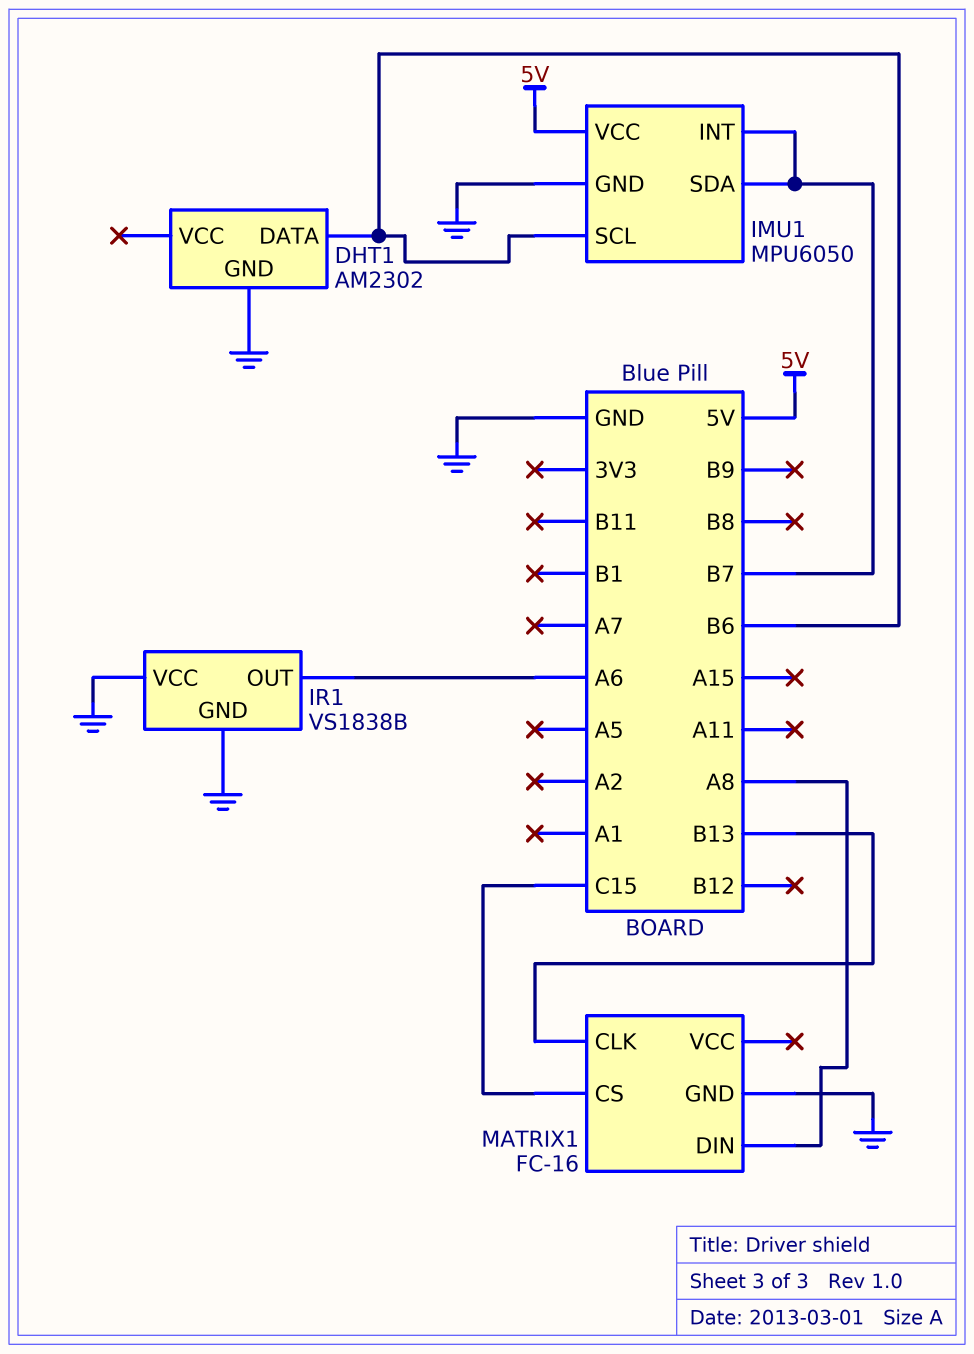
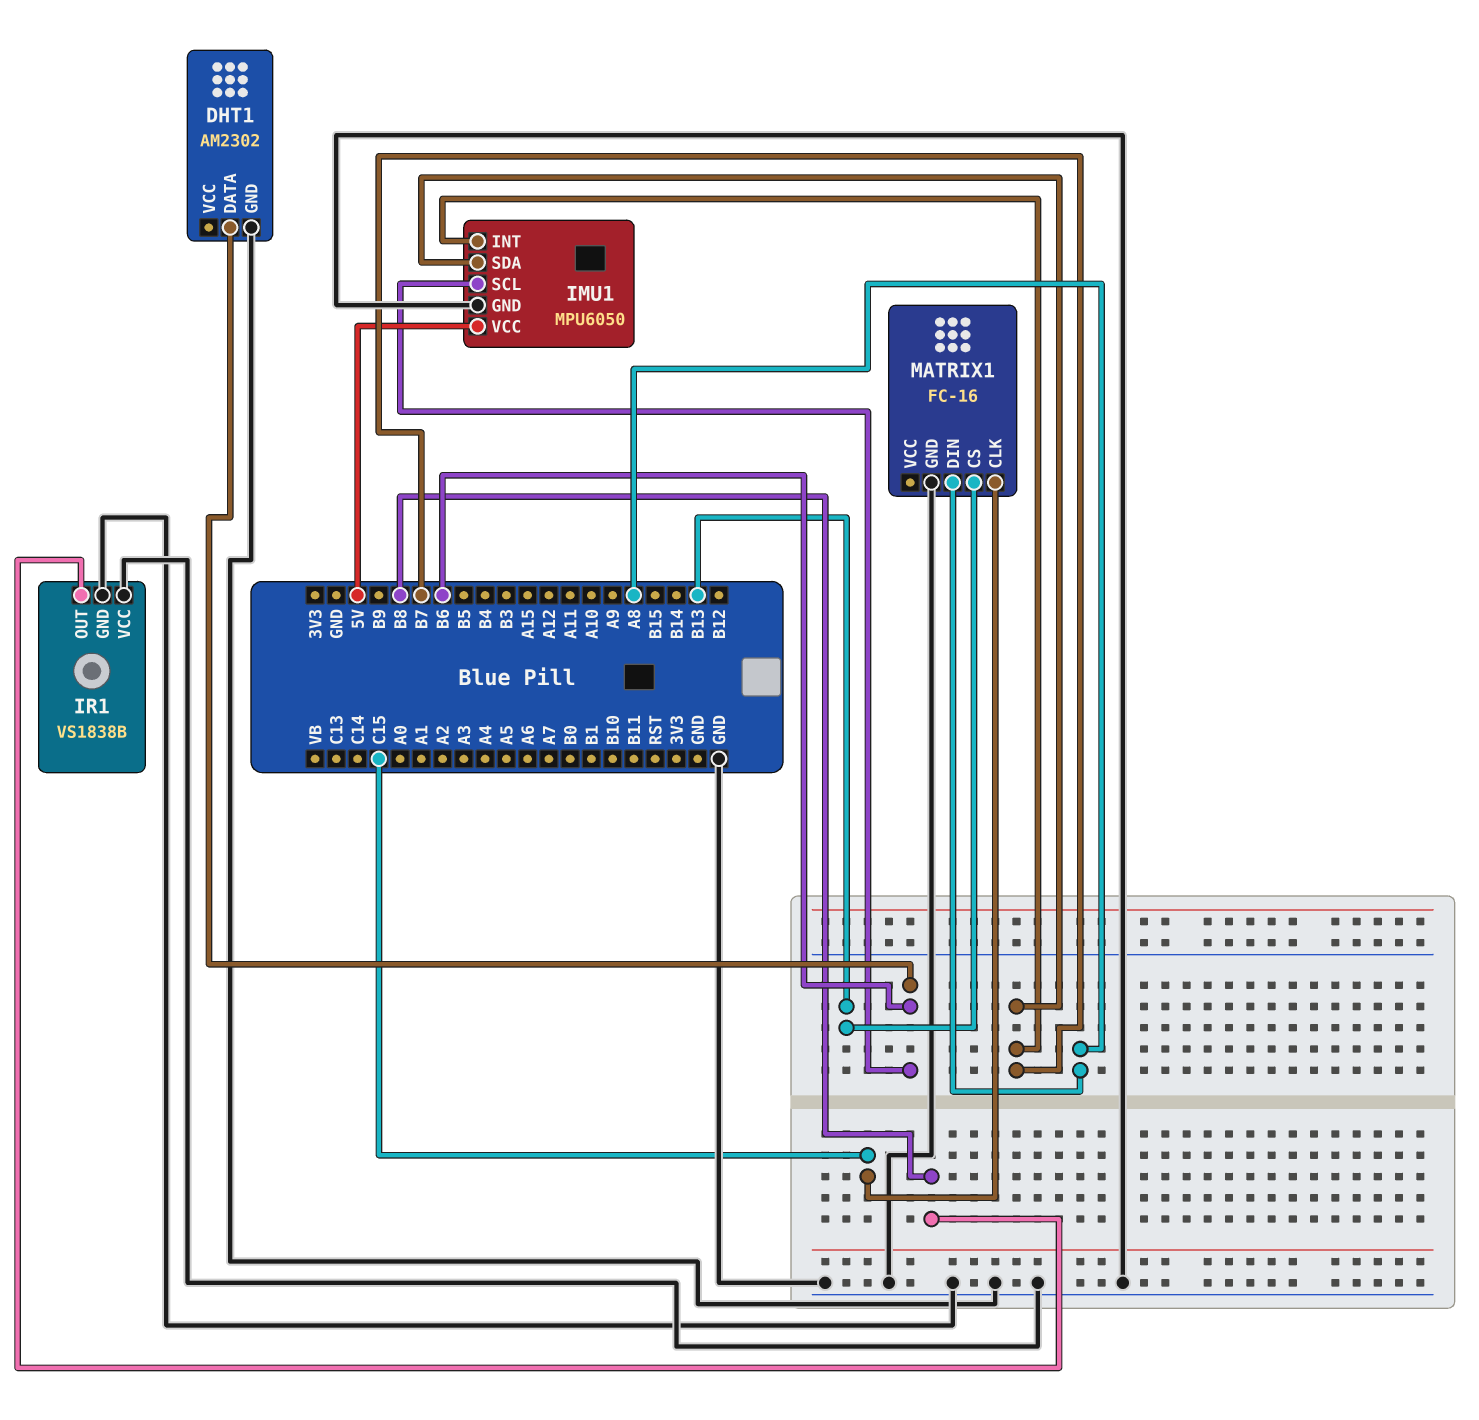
IR1 pin OUT: A6 -> B8
MATRIX1 pin CLK: B13 -> C15
MATRIX1 pin CS: C15 -> B13

